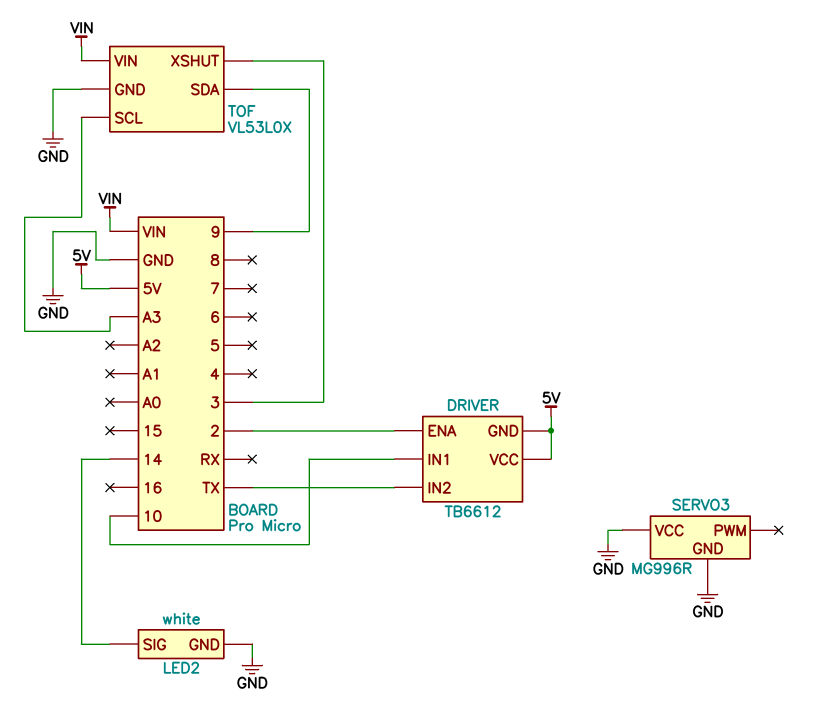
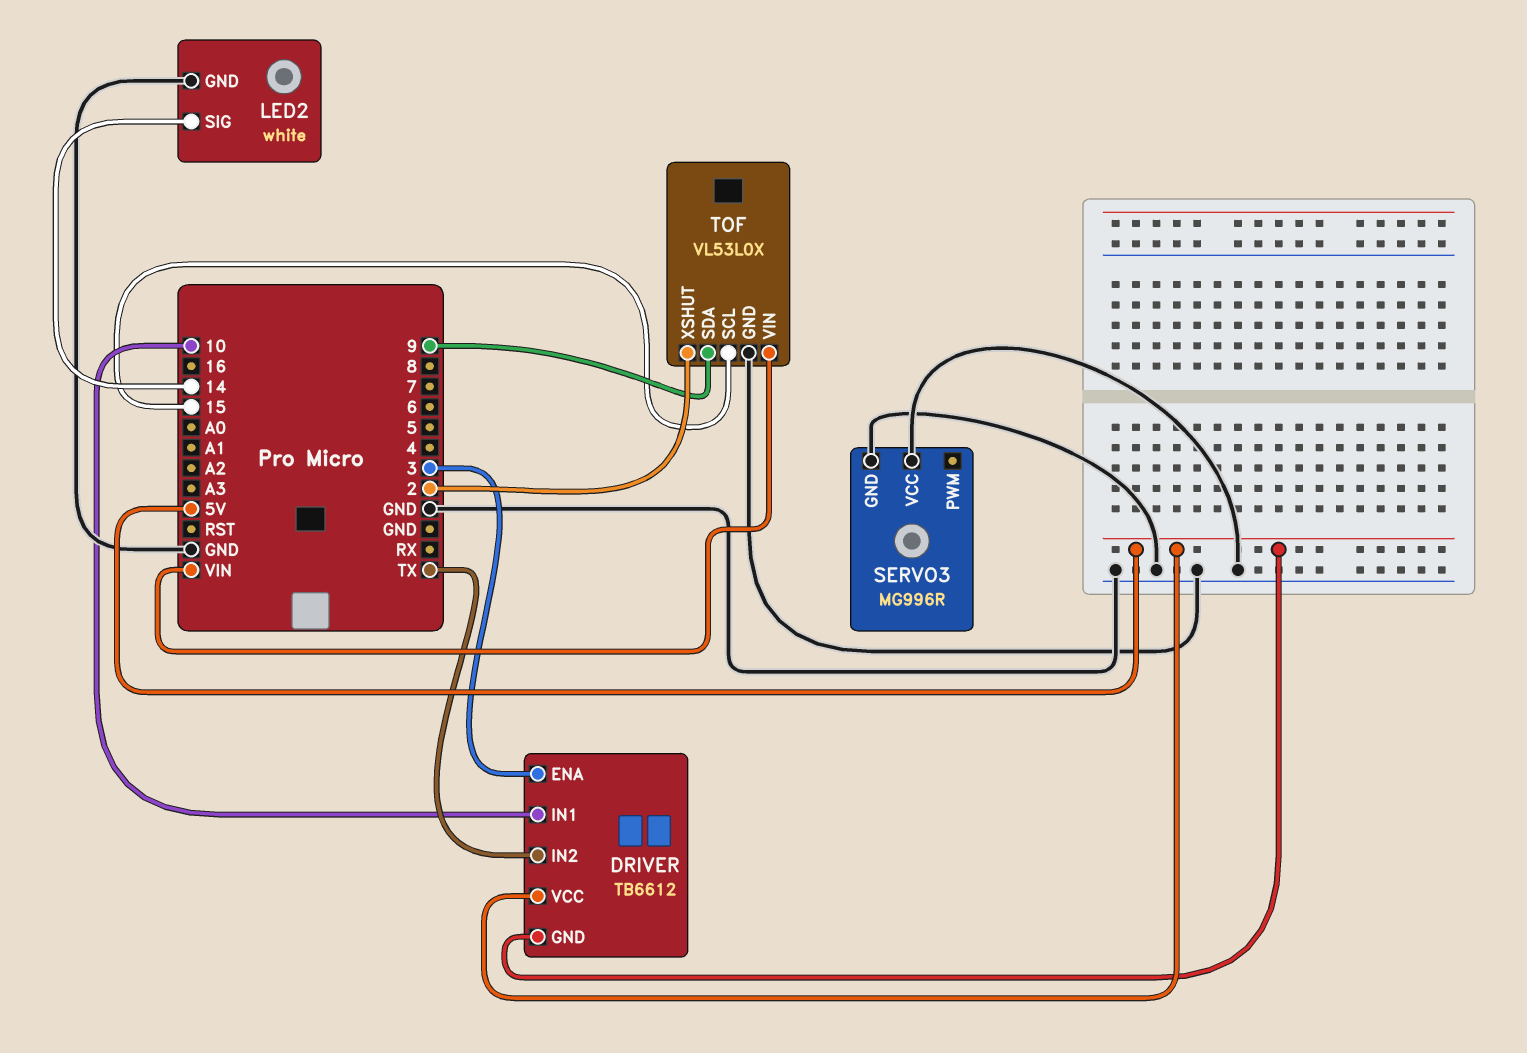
DRIVER pin ENA: 2 -> 3
TOF pin SCL: A3 -> 15
TOF pin XSHUT: 3 -> 2

